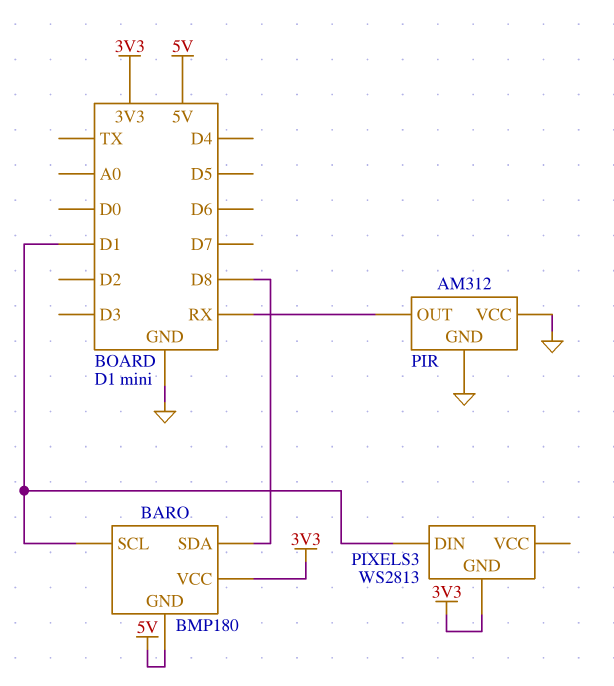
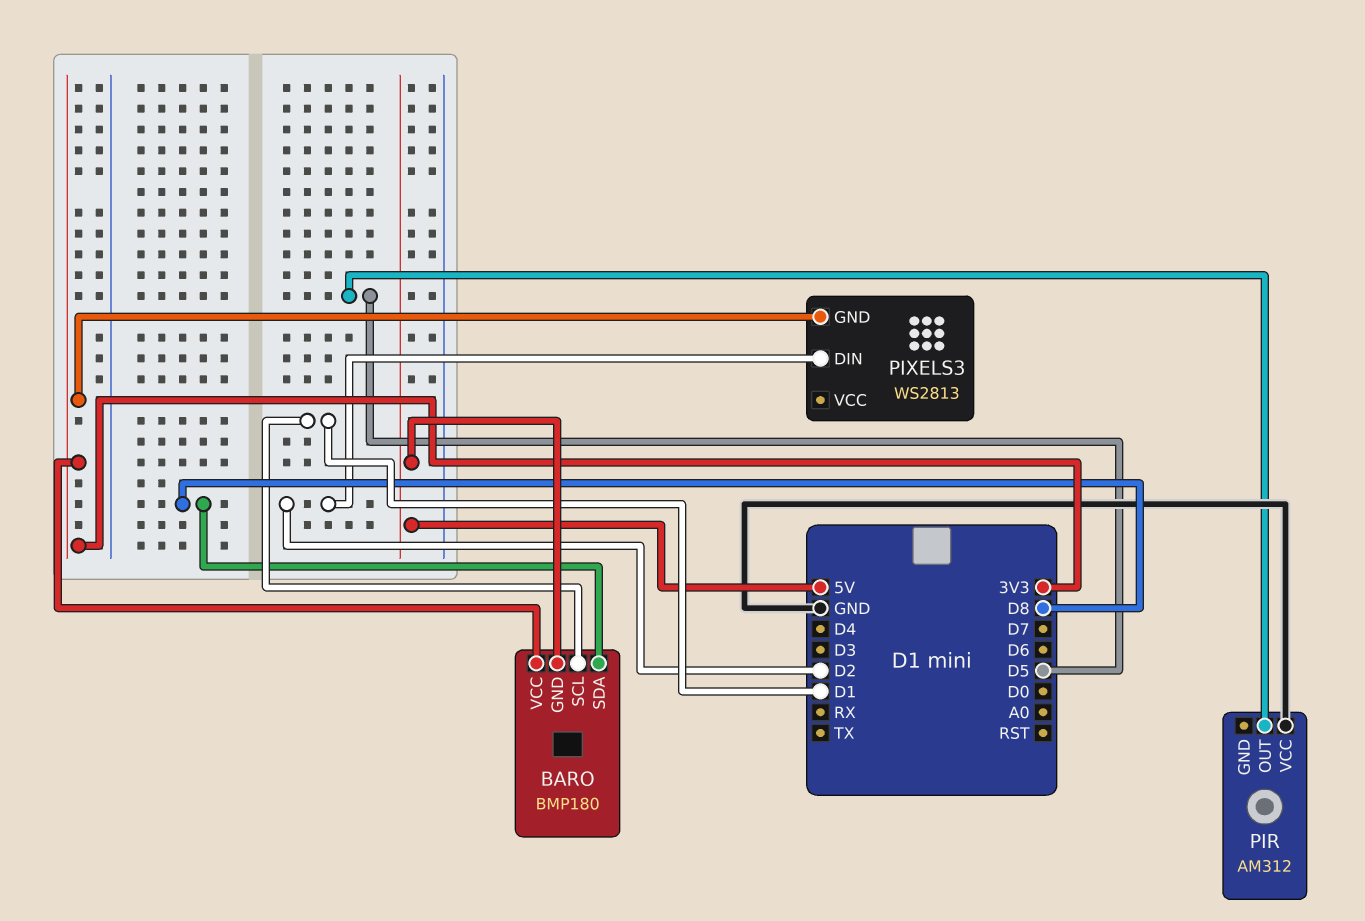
PIR pin GND: GND -> none
PIR pin OUT: RX -> D5
PIXELS3 pin DIN: D1 -> D2

